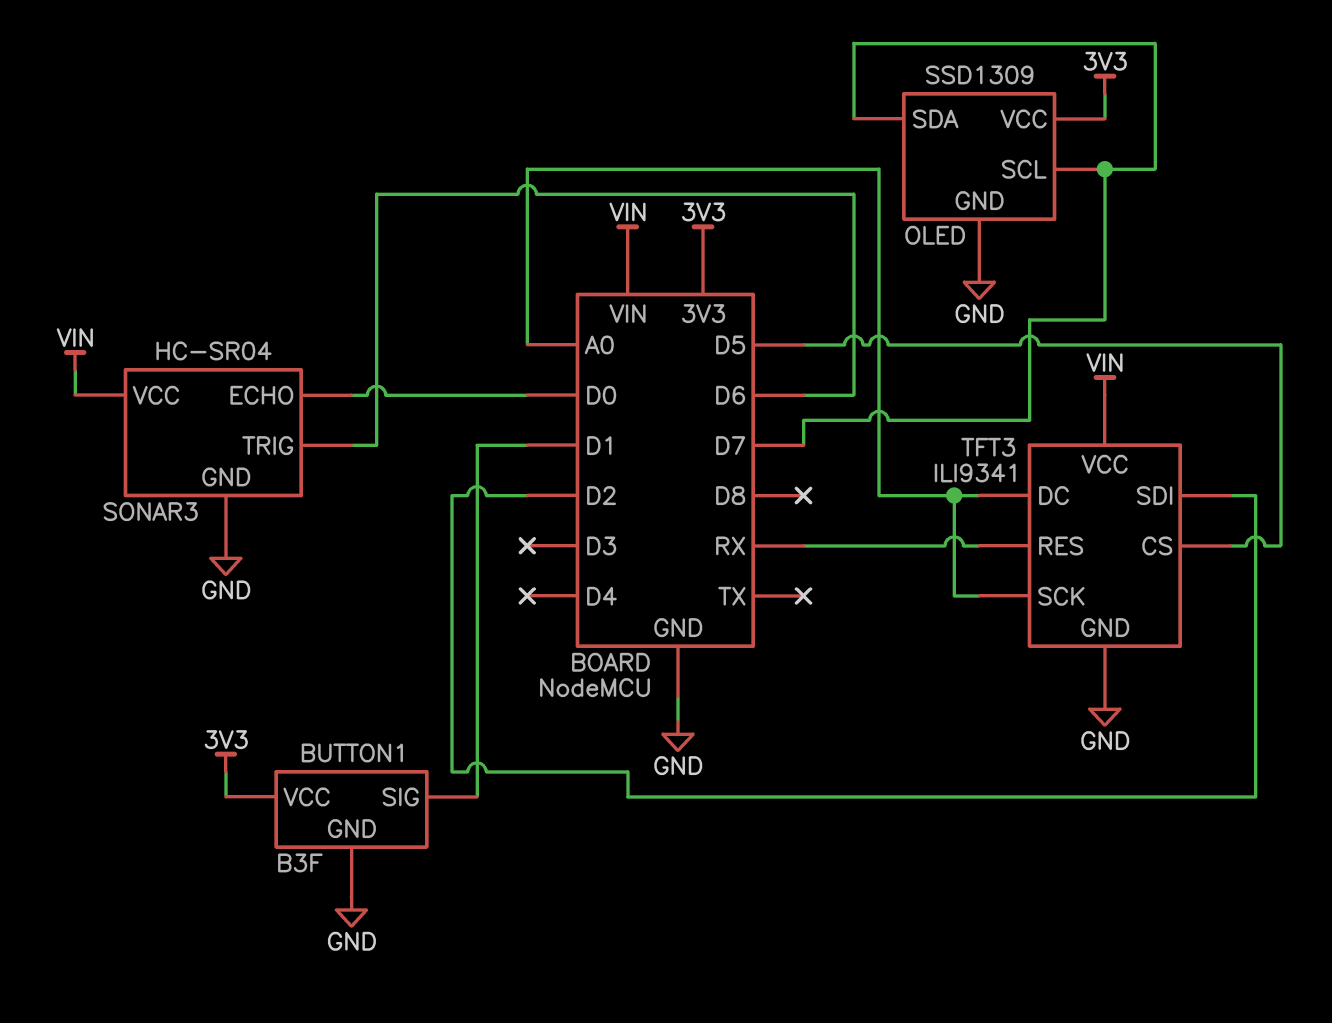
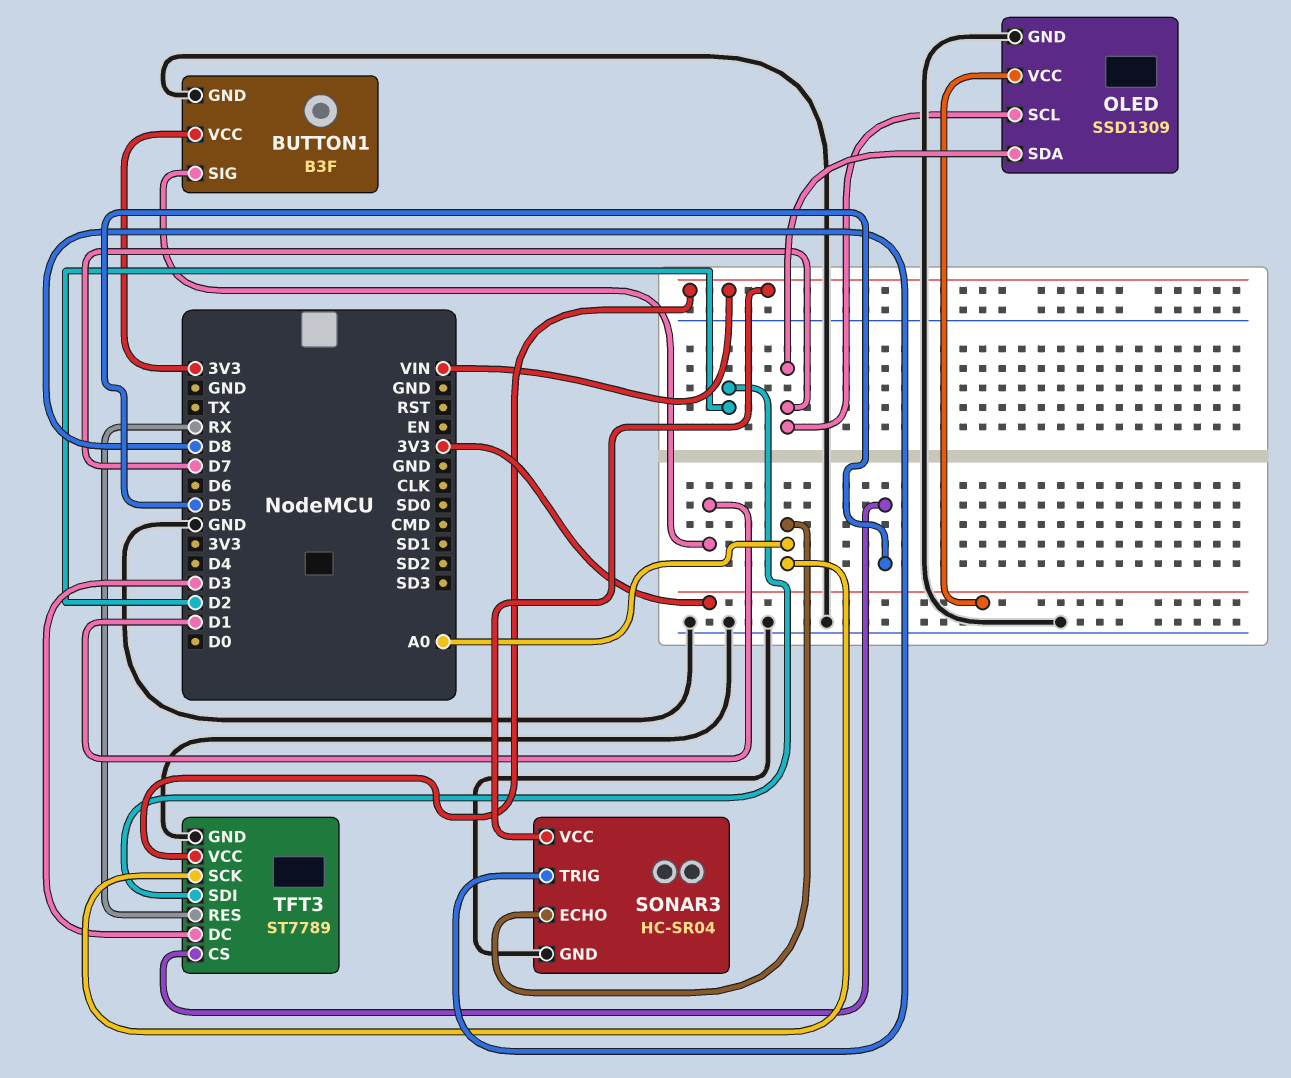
SONAR3 pin ECHO: D0 -> A0
SONAR3 pin TRIG: D6 -> D8
TFT3: ILI9341 -> ST7789
TFT3 pin DC: A0 -> D3

